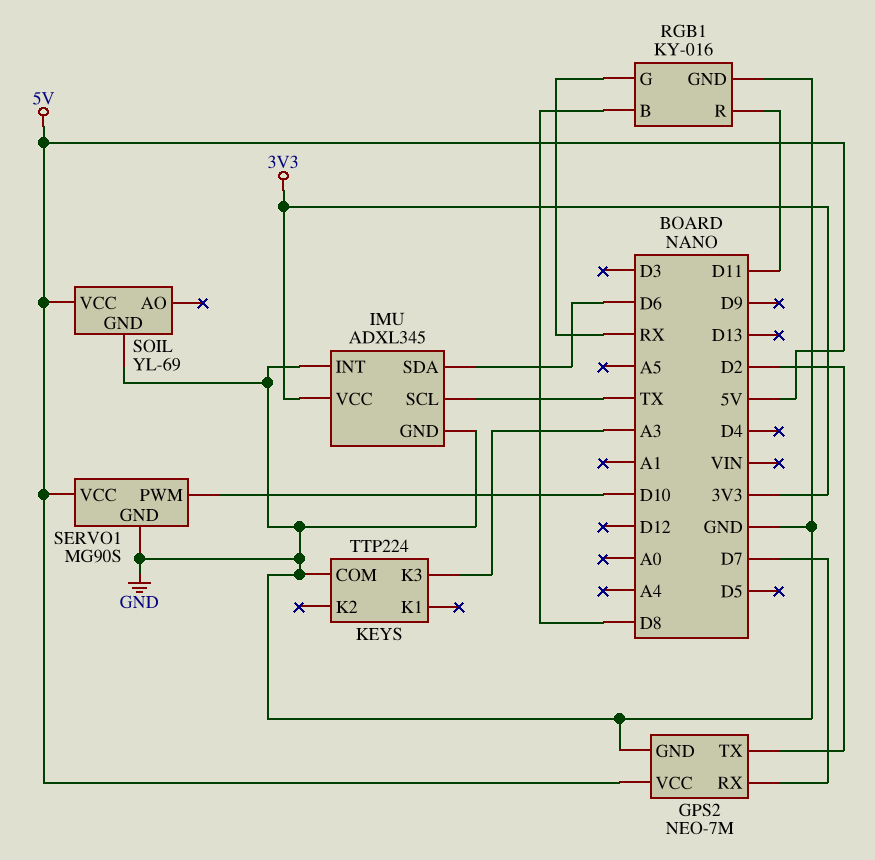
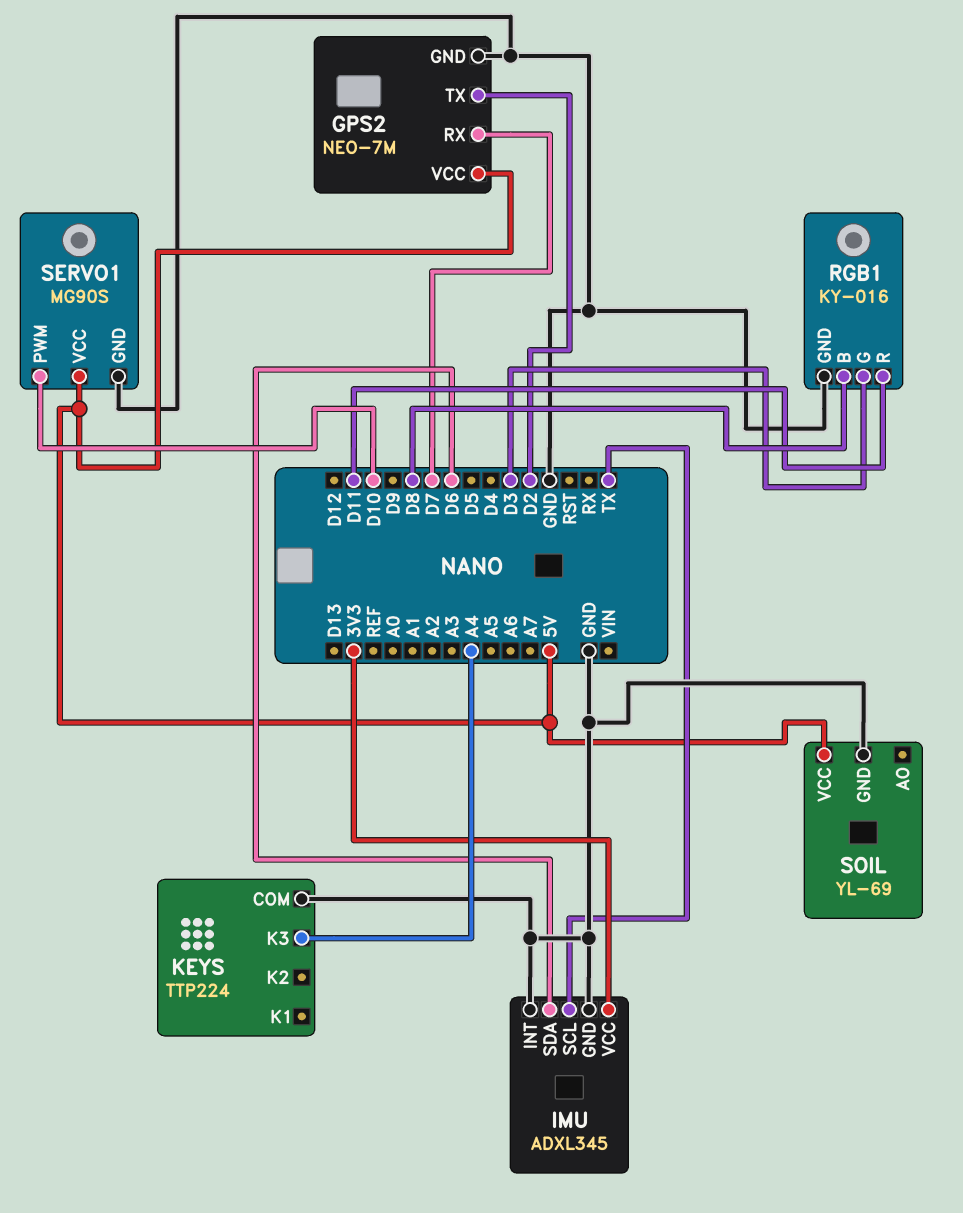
KEYS pin K3: A3 -> A4
RGB1 pin G: RX -> D3

